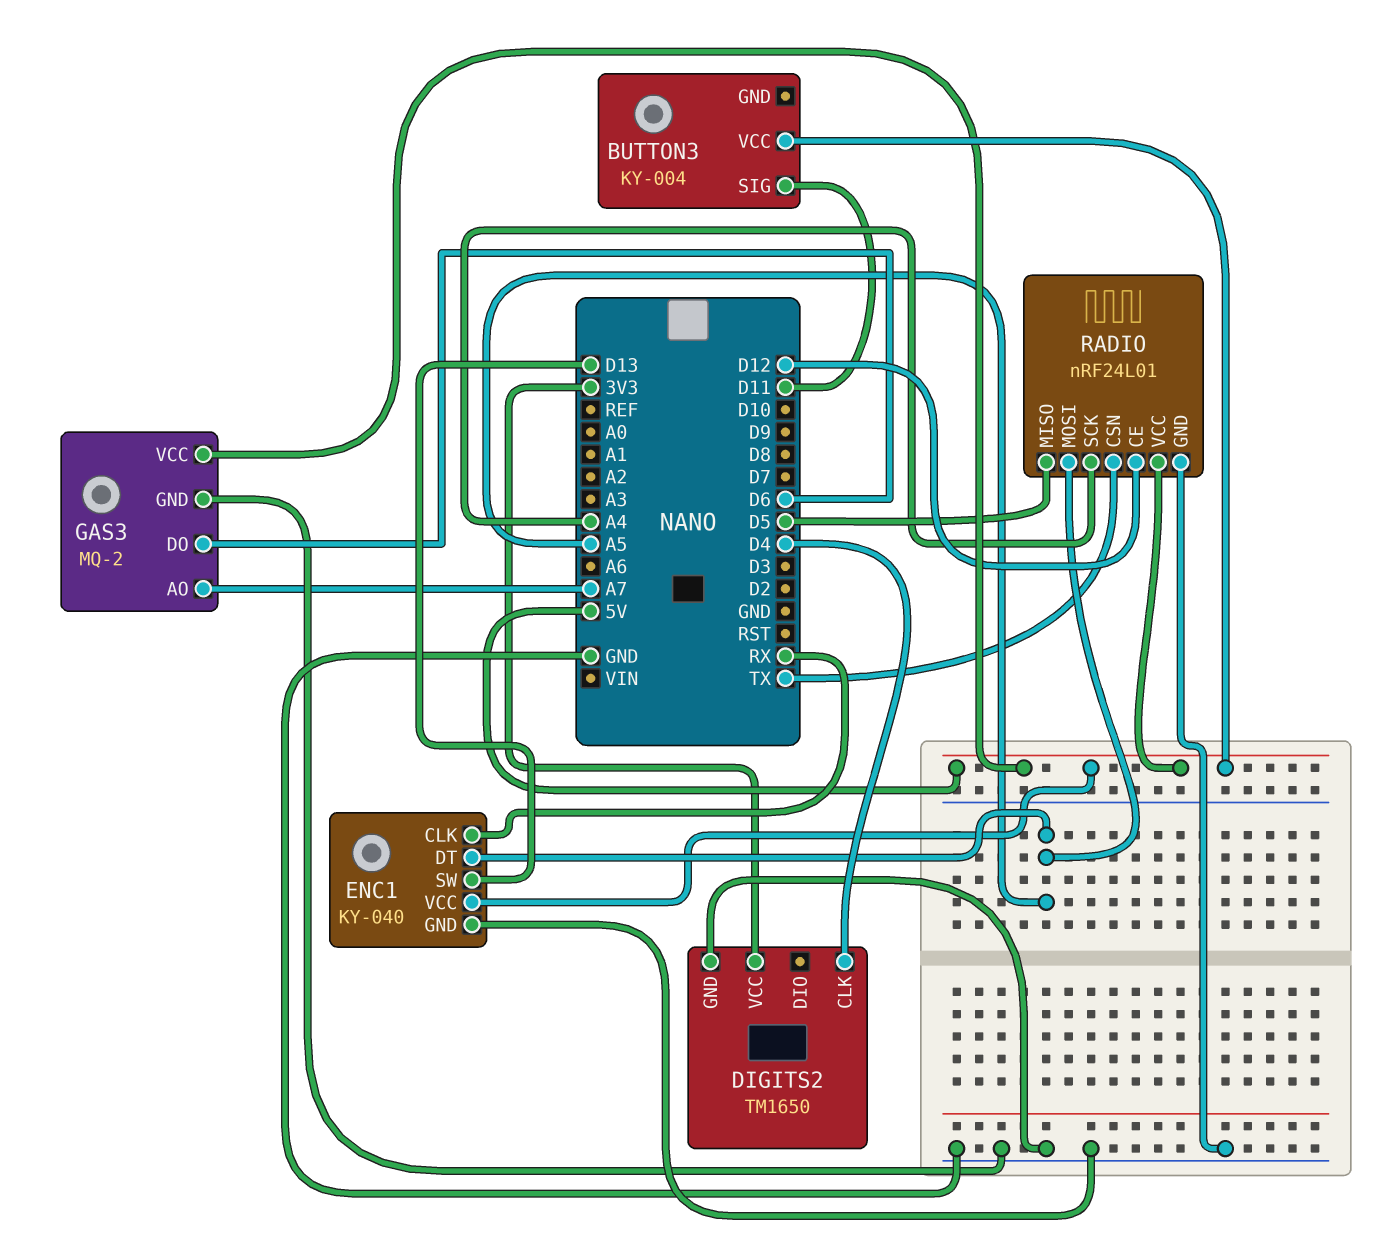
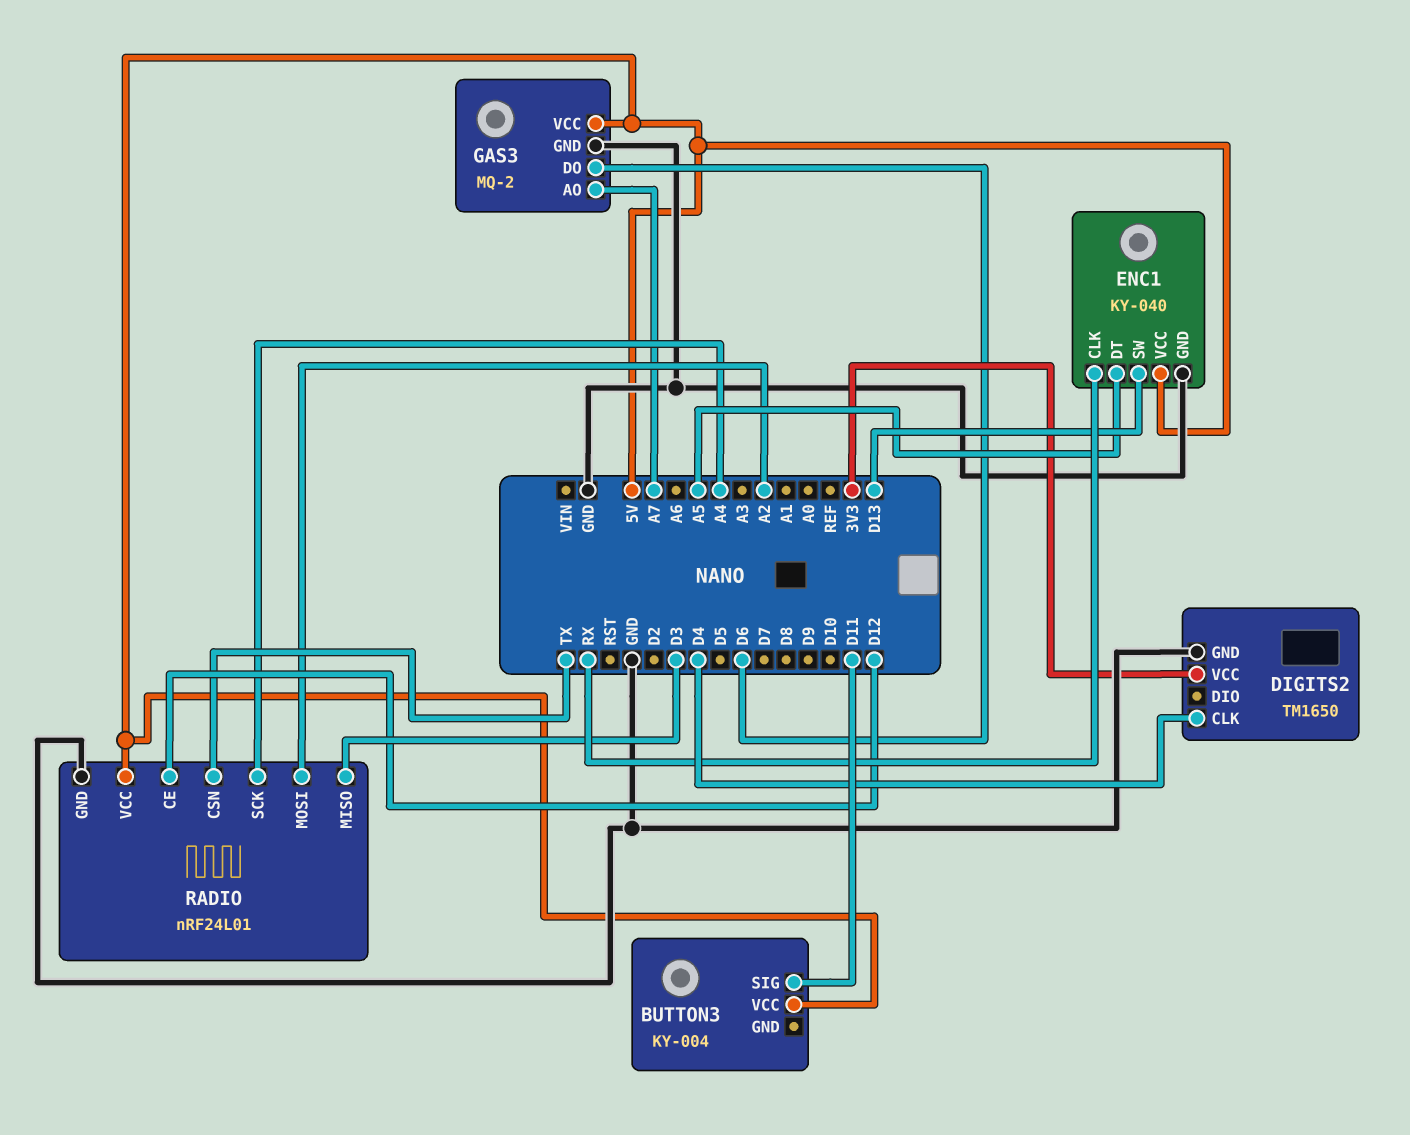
RADIO pin MISO: D5 -> D3
RADIO pin MOSI: A5 -> A2

